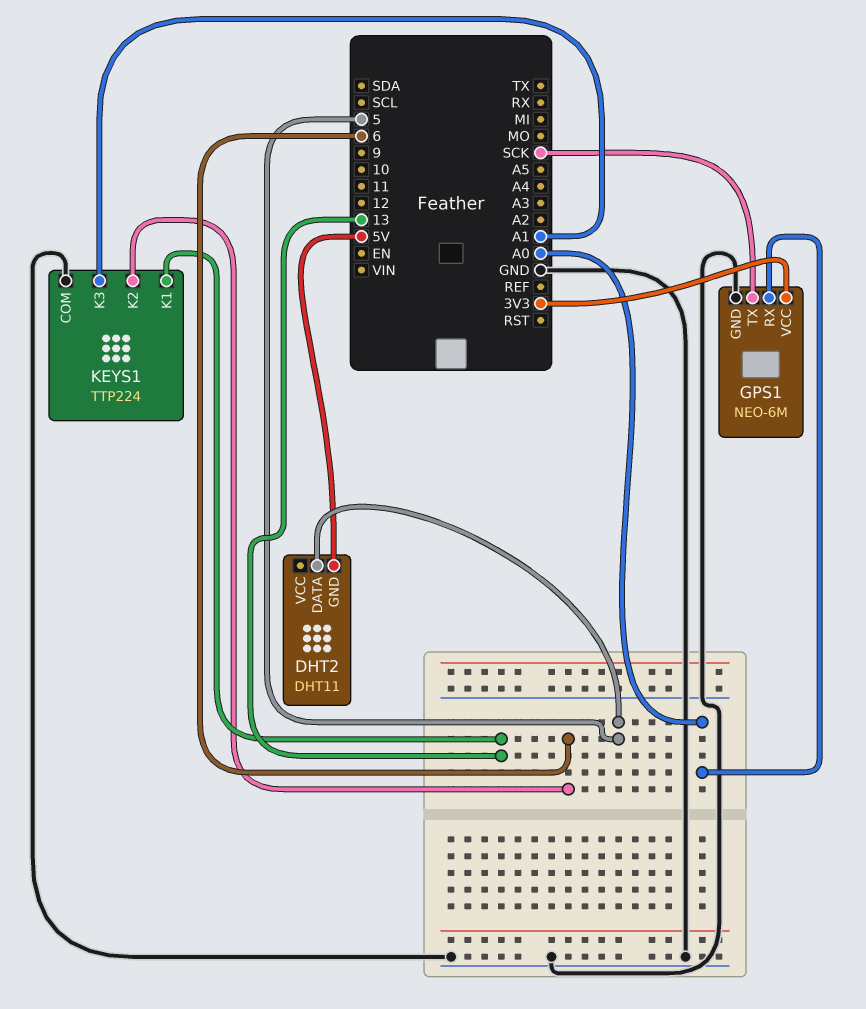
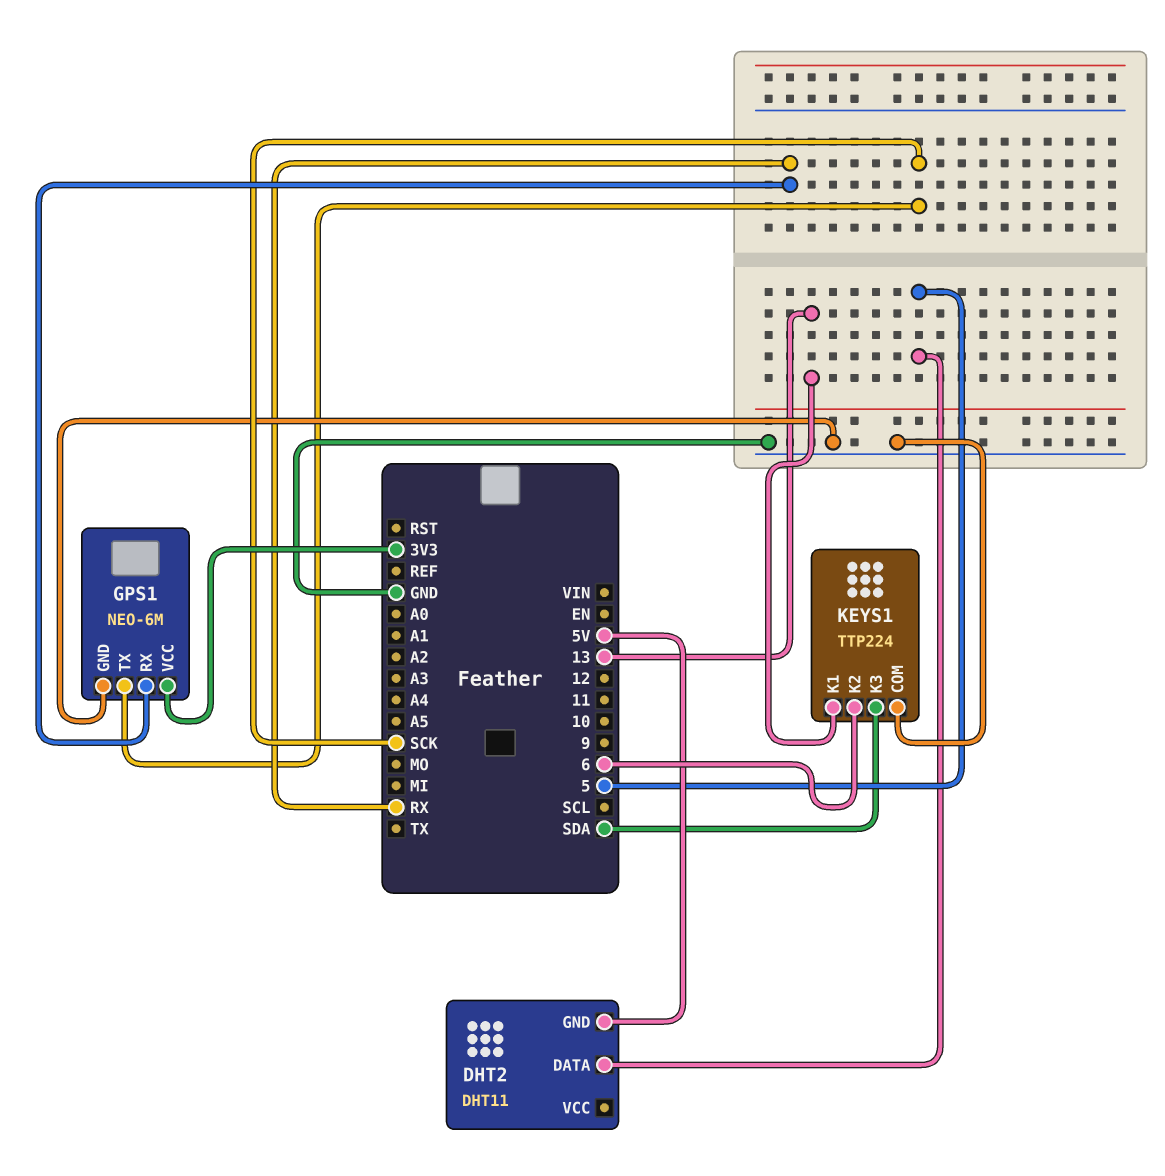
GPS1 pin RX: A0 -> RX
KEYS1 pin K3: A1 -> SDA

